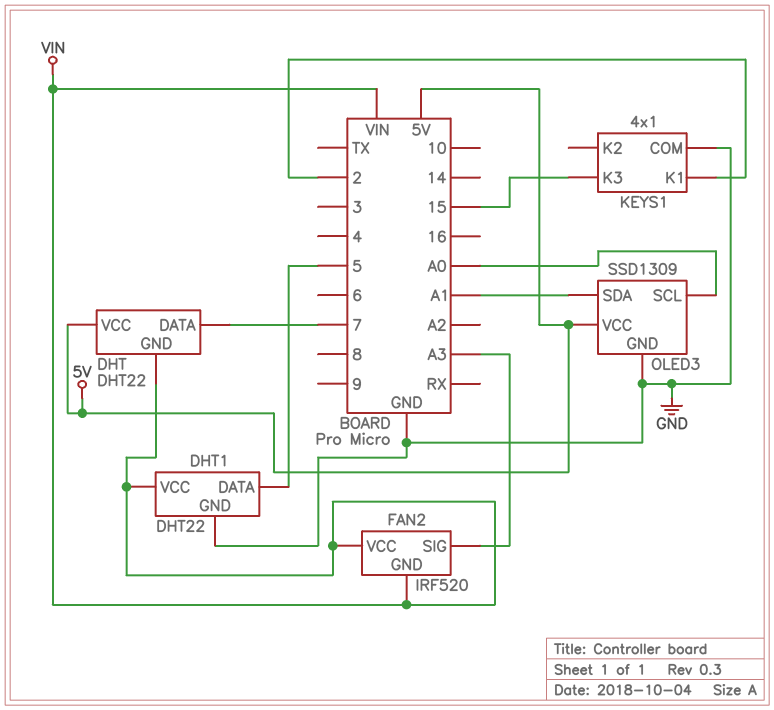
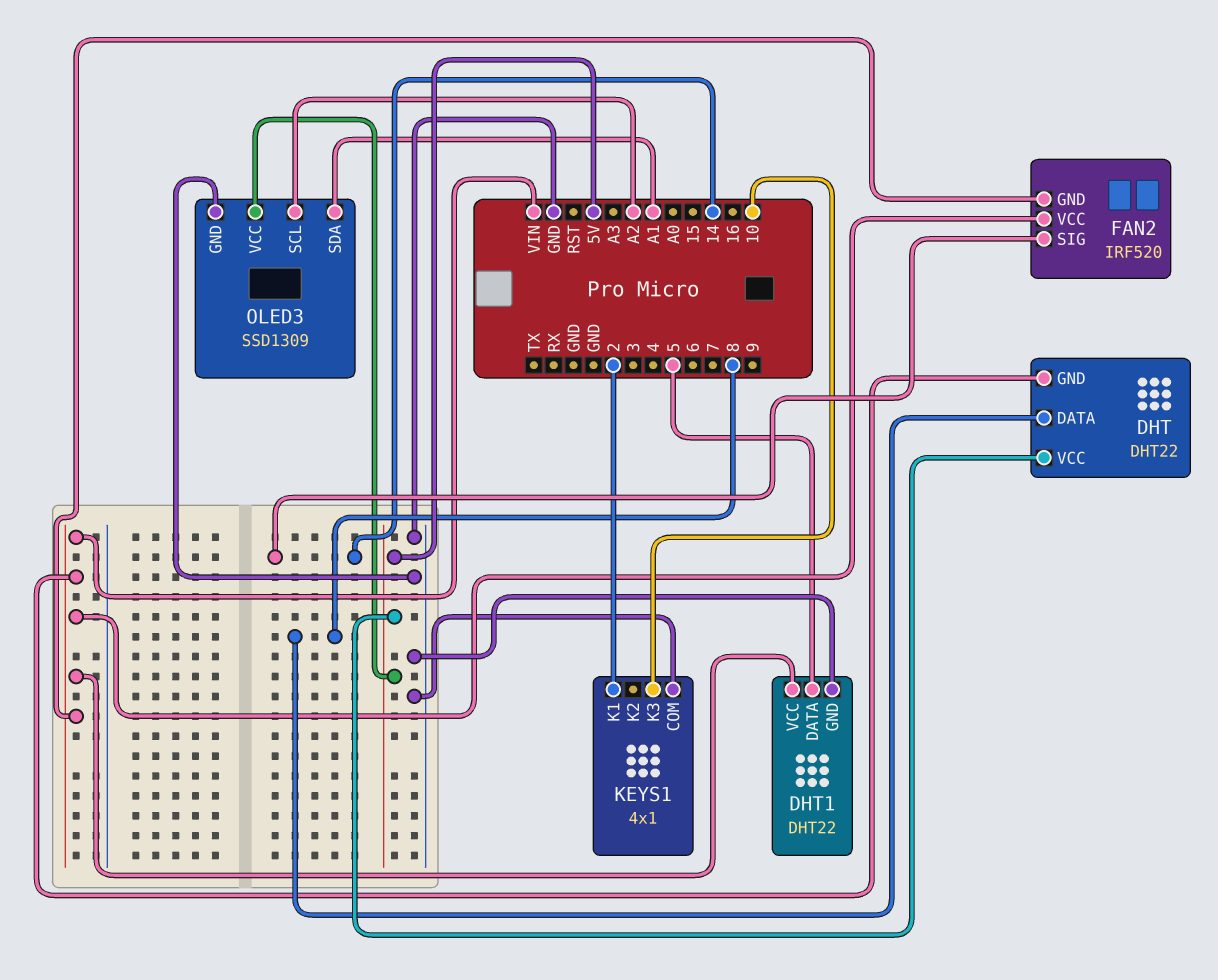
DHT pin DATA: 7 -> 8
FAN2 pin SIG: A3 -> 14
KEYS1 pin K3: 15 -> 10
OLED3 pin SCL: A0 -> A2

